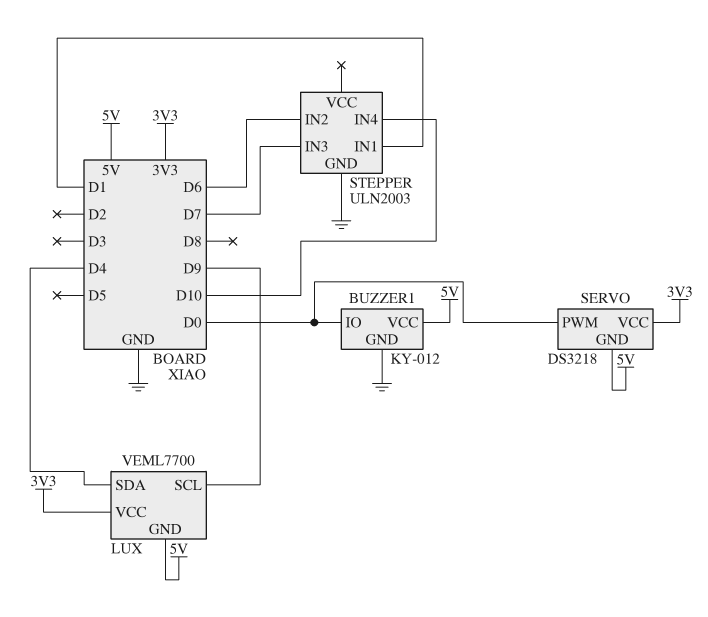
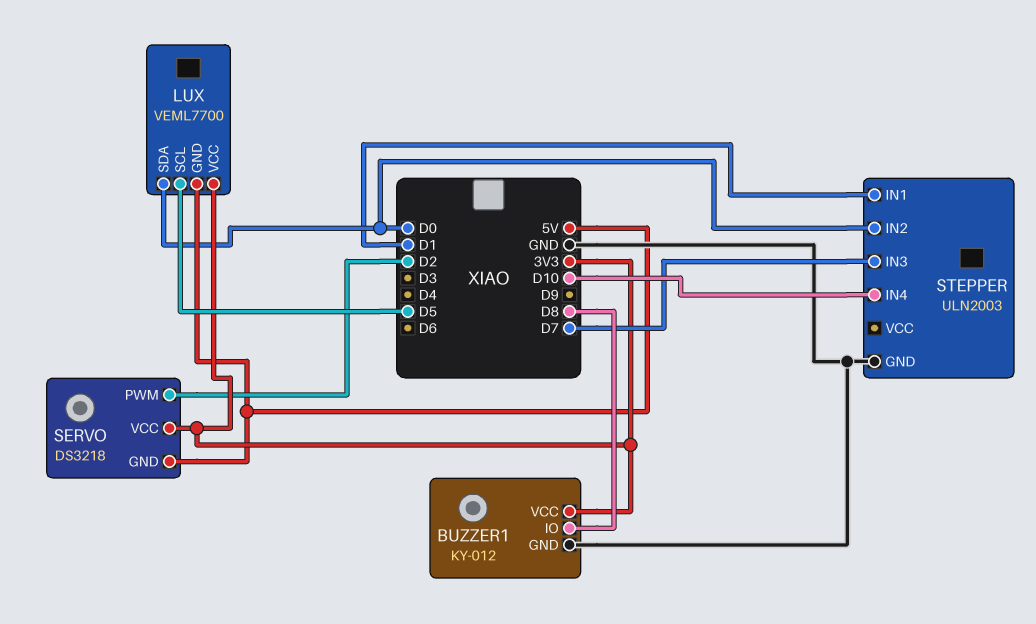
BUZZER1 pin IO: D0 -> D8
BUZZER1 pin VCC: 5V -> 3V3
LUX pin SCL: D9 -> D5
LUX pin SDA: D4 -> D0
SERVO pin PWM: D0 -> D2
STEPPER pin IN2: D6 -> D0

